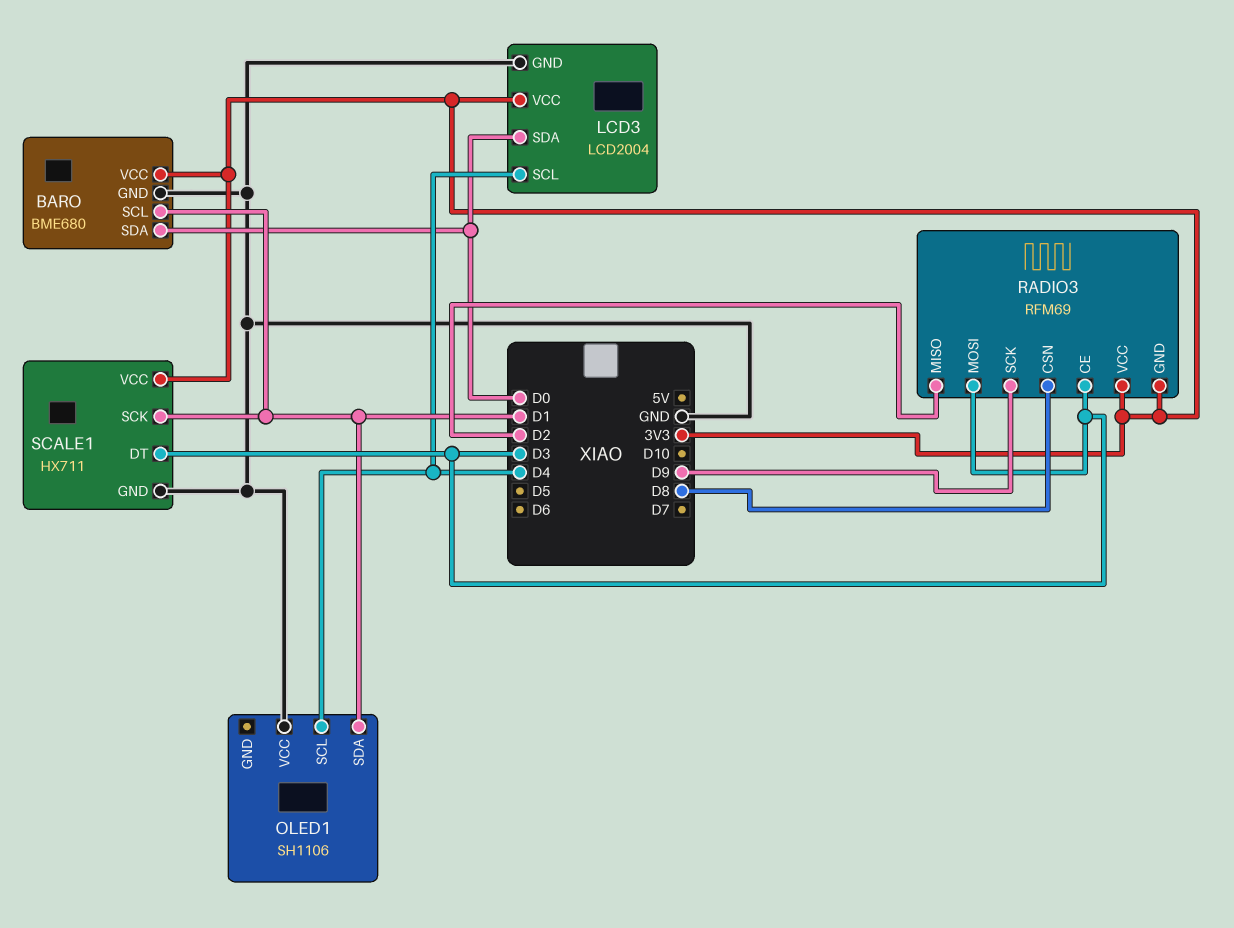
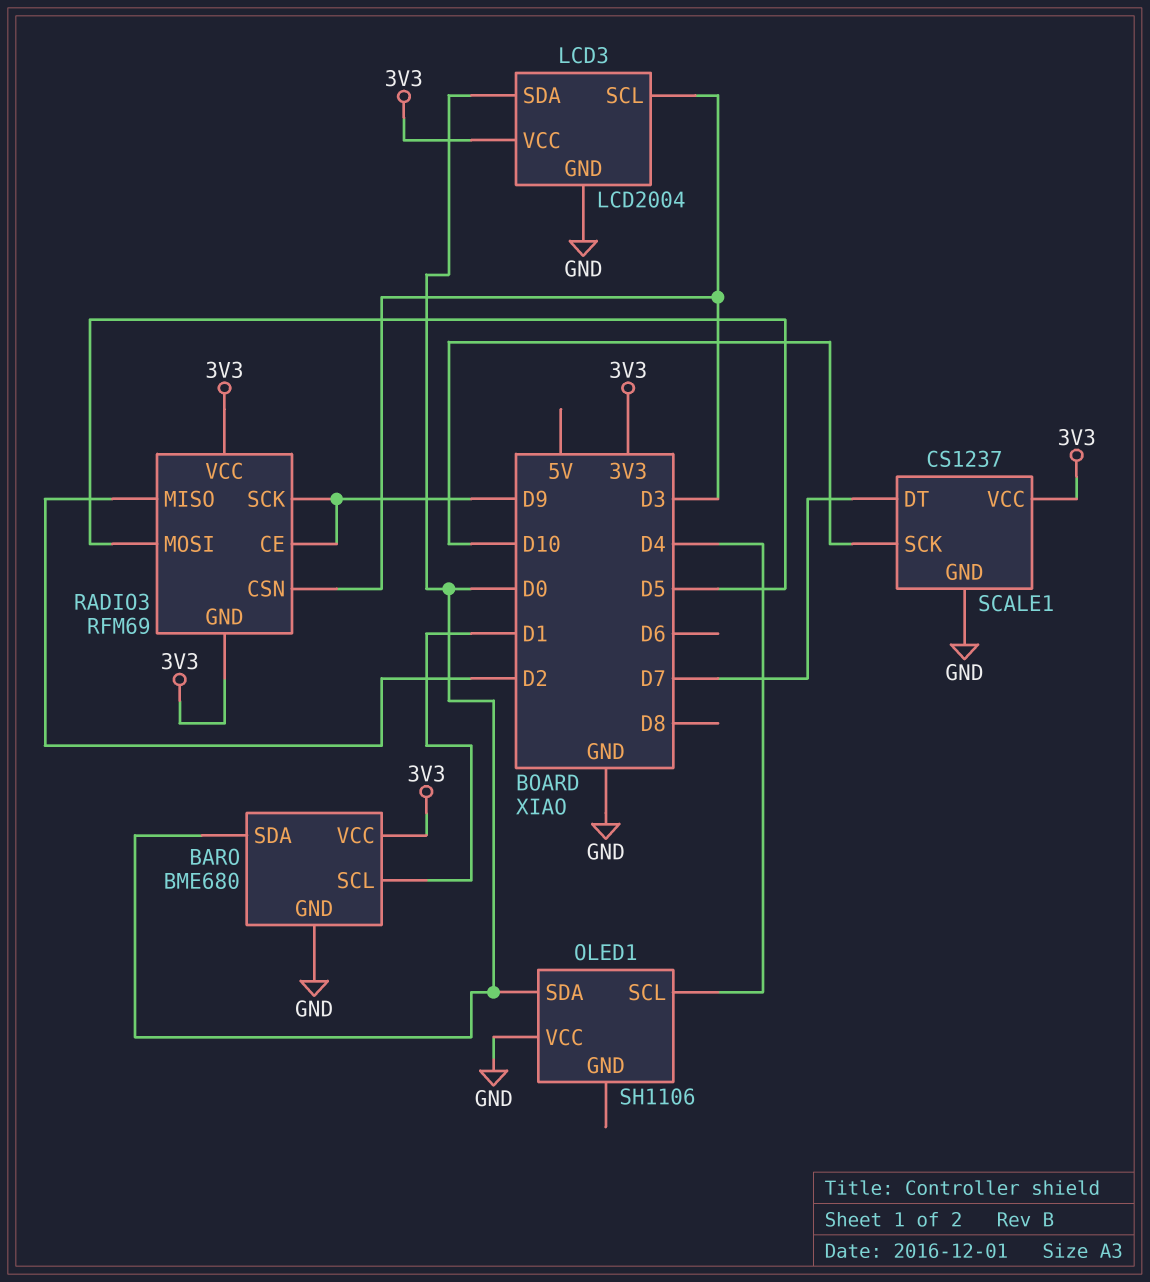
LCD3 pin SCL: D4 -> D3
OLED1 pin SDA: D1 -> D0
RADIO3 pin CE: D3 -> D9
RADIO3 pin CSN: D8 -> D3
RADIO3 pin MOSI: D3 -> D5
SCALE1: HX711 -> CS1237
SCALE1 pin DT: D3 -> D7
SCALE1 pin SCK: D1 -> D10

